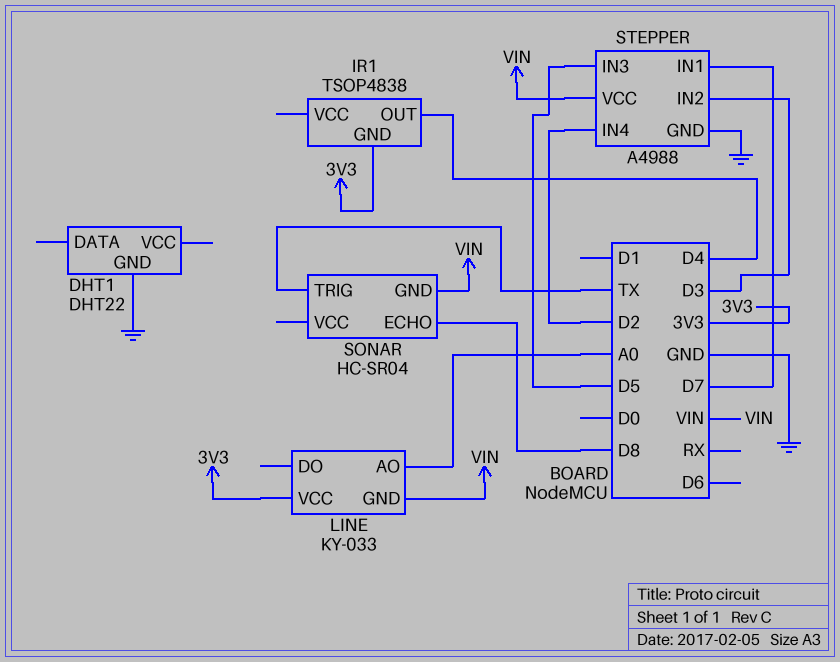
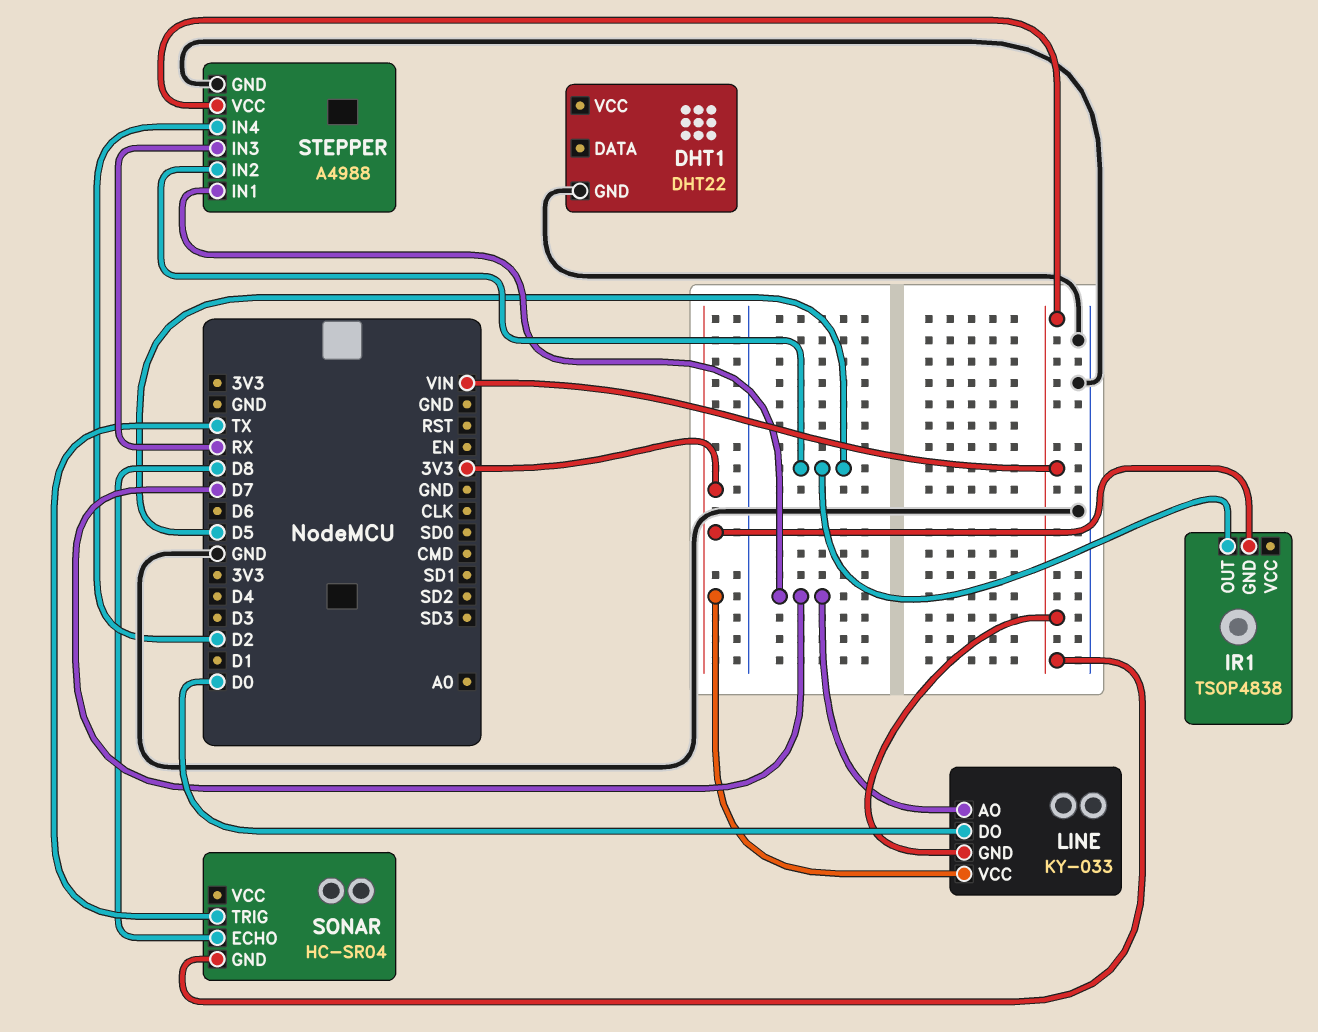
IR1 pin OUT: D4 -> D5
LINE pin AO: A0 -> D7
LINE pin DO: none -> D0
STEPPER pin IN2: D3 -> D5
STEPPER pin IN3: D5 -> RX

